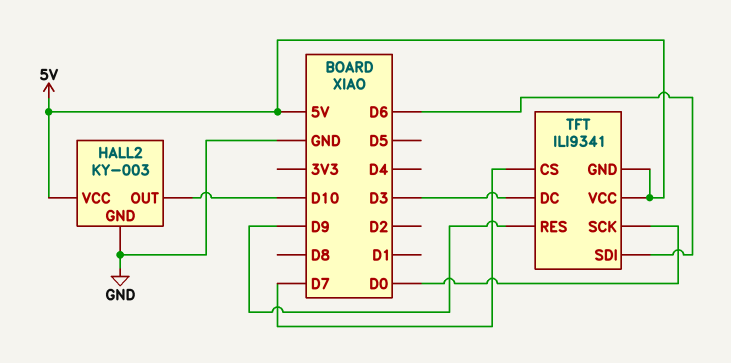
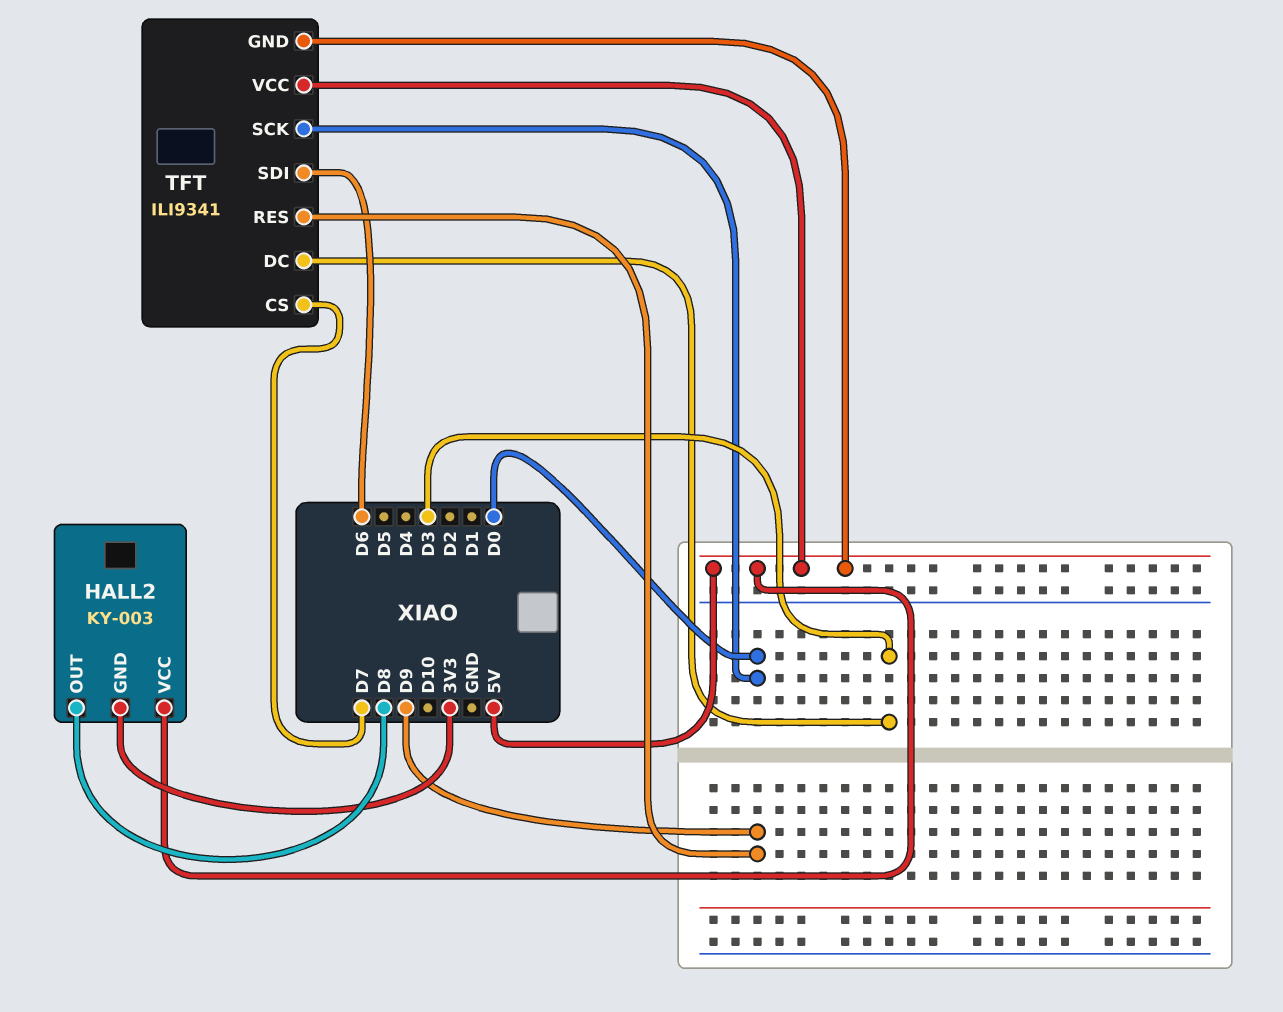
HALL2 pin GND: GND -> 3V3
HALL2 pin OUT: D10 -> D8

